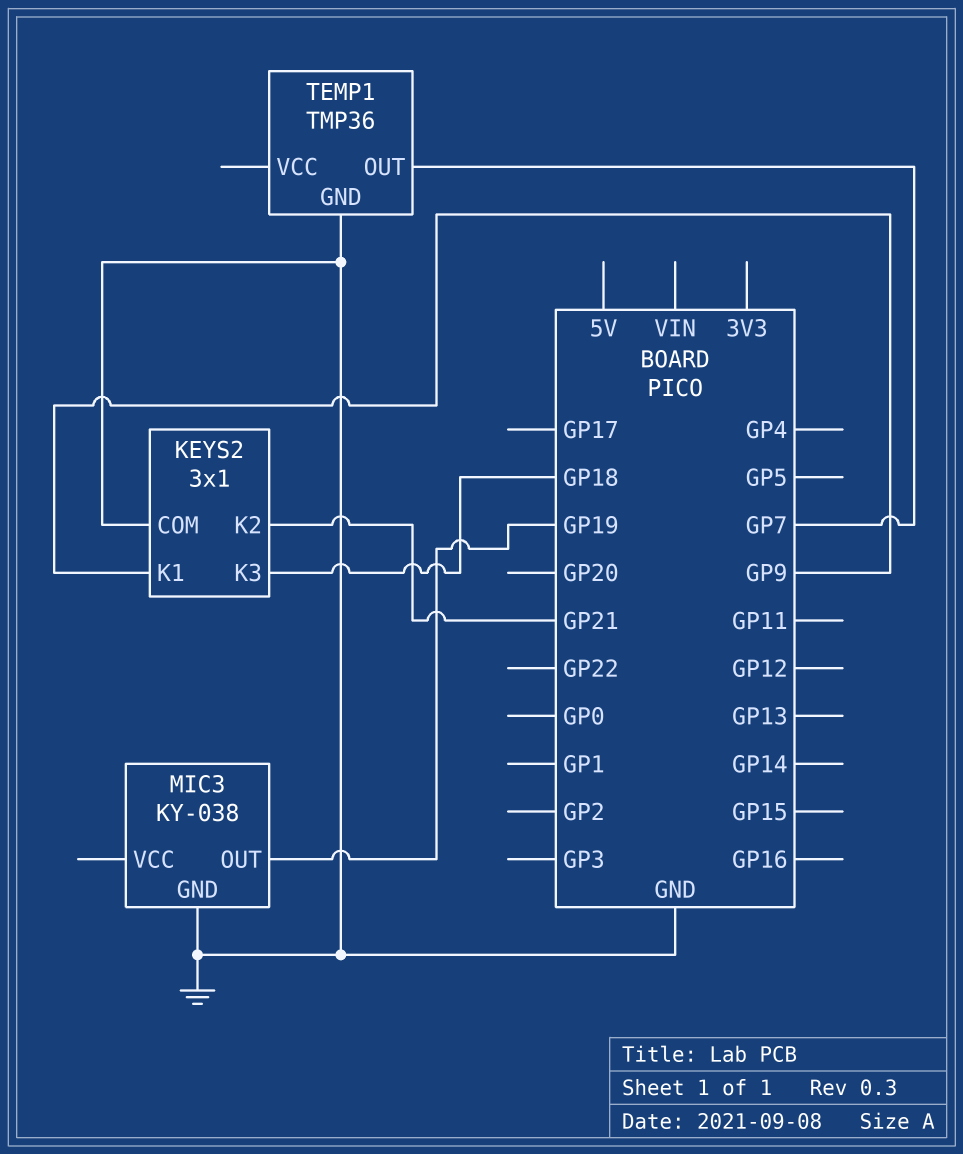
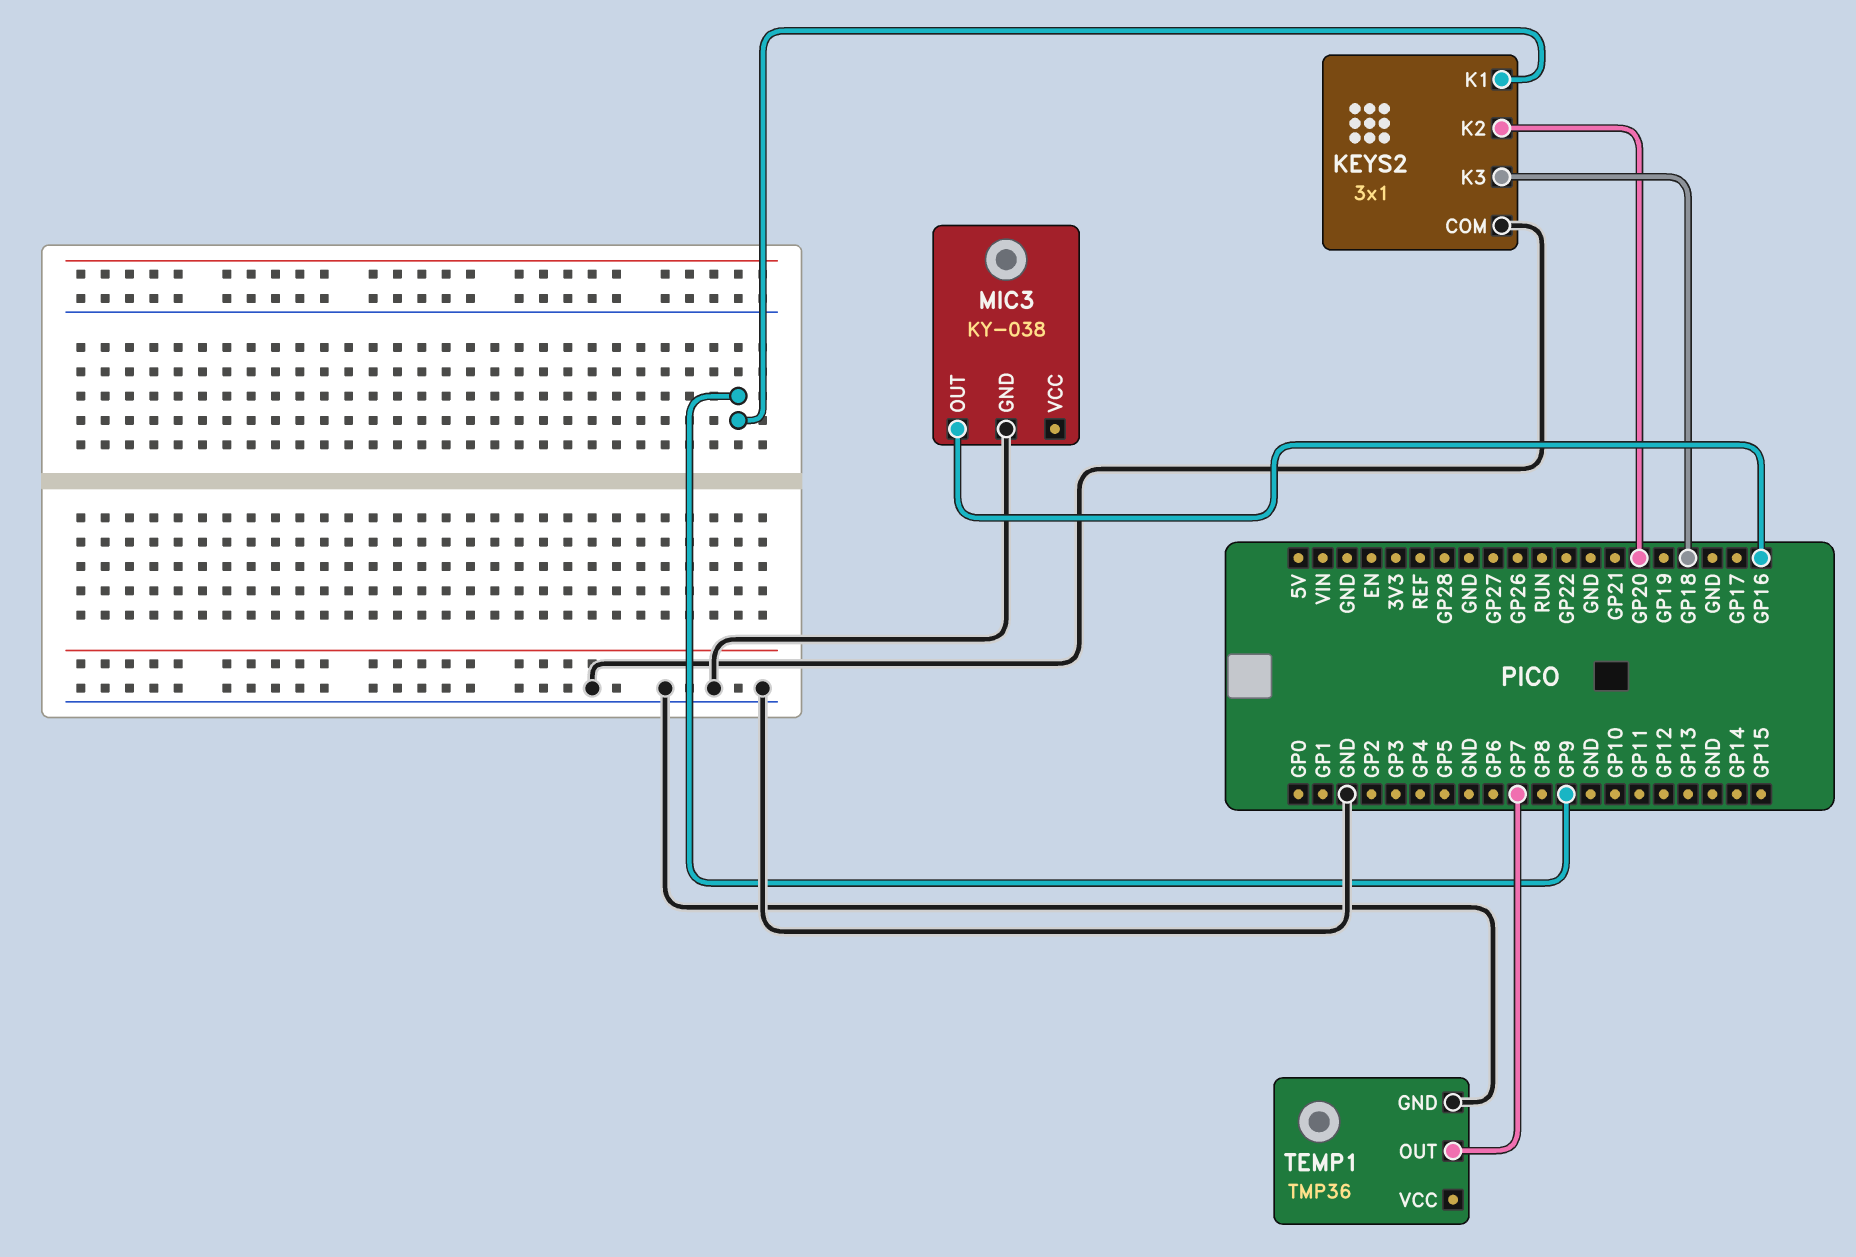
KEYS2 pin K2: GP21 -> GP20
MIC3 pin OUT: GP19 -> GP16

